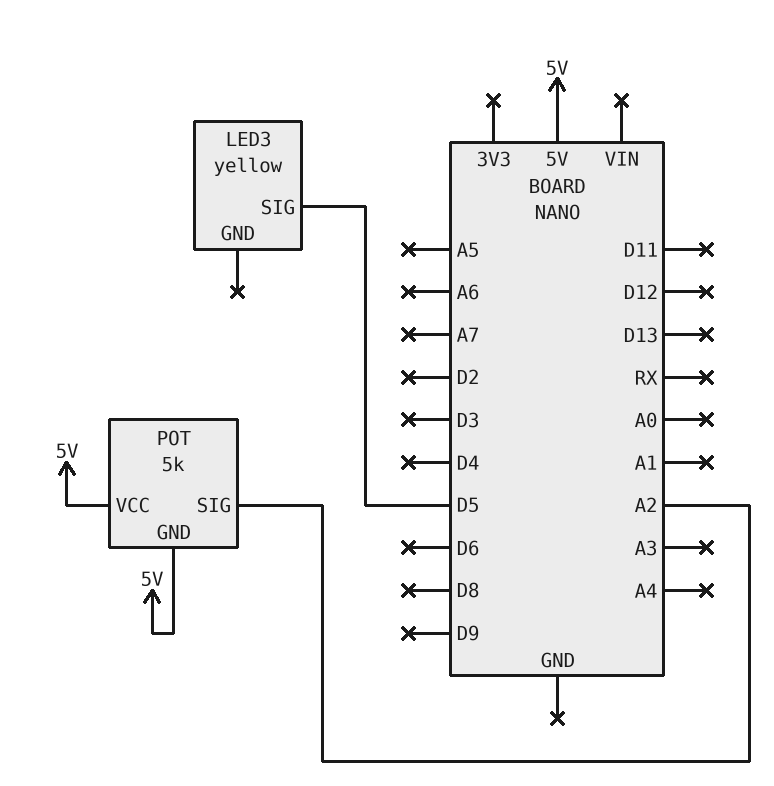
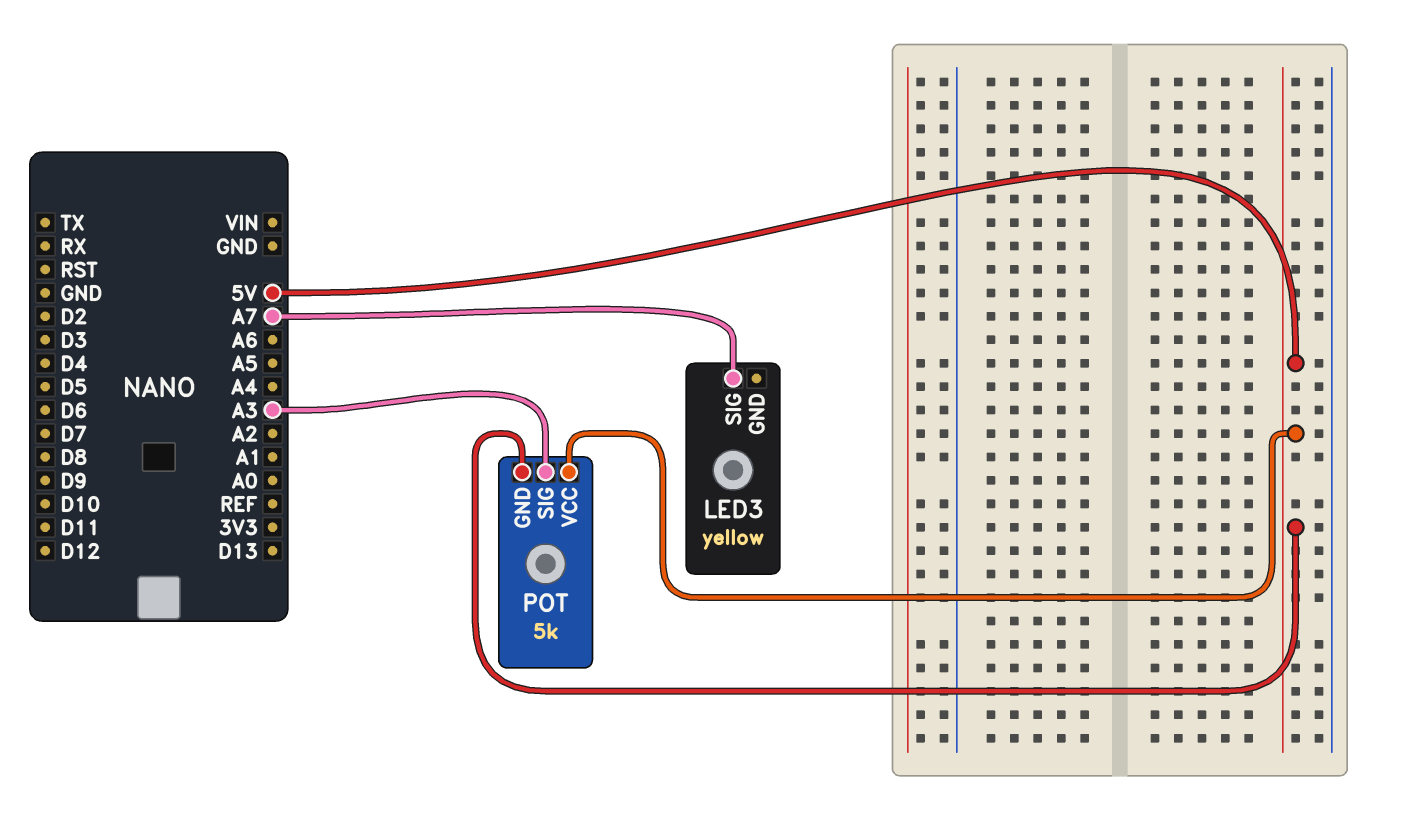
LED3 pin SIG: D5 -> A7
POT pin SIG: A2 -> A3

